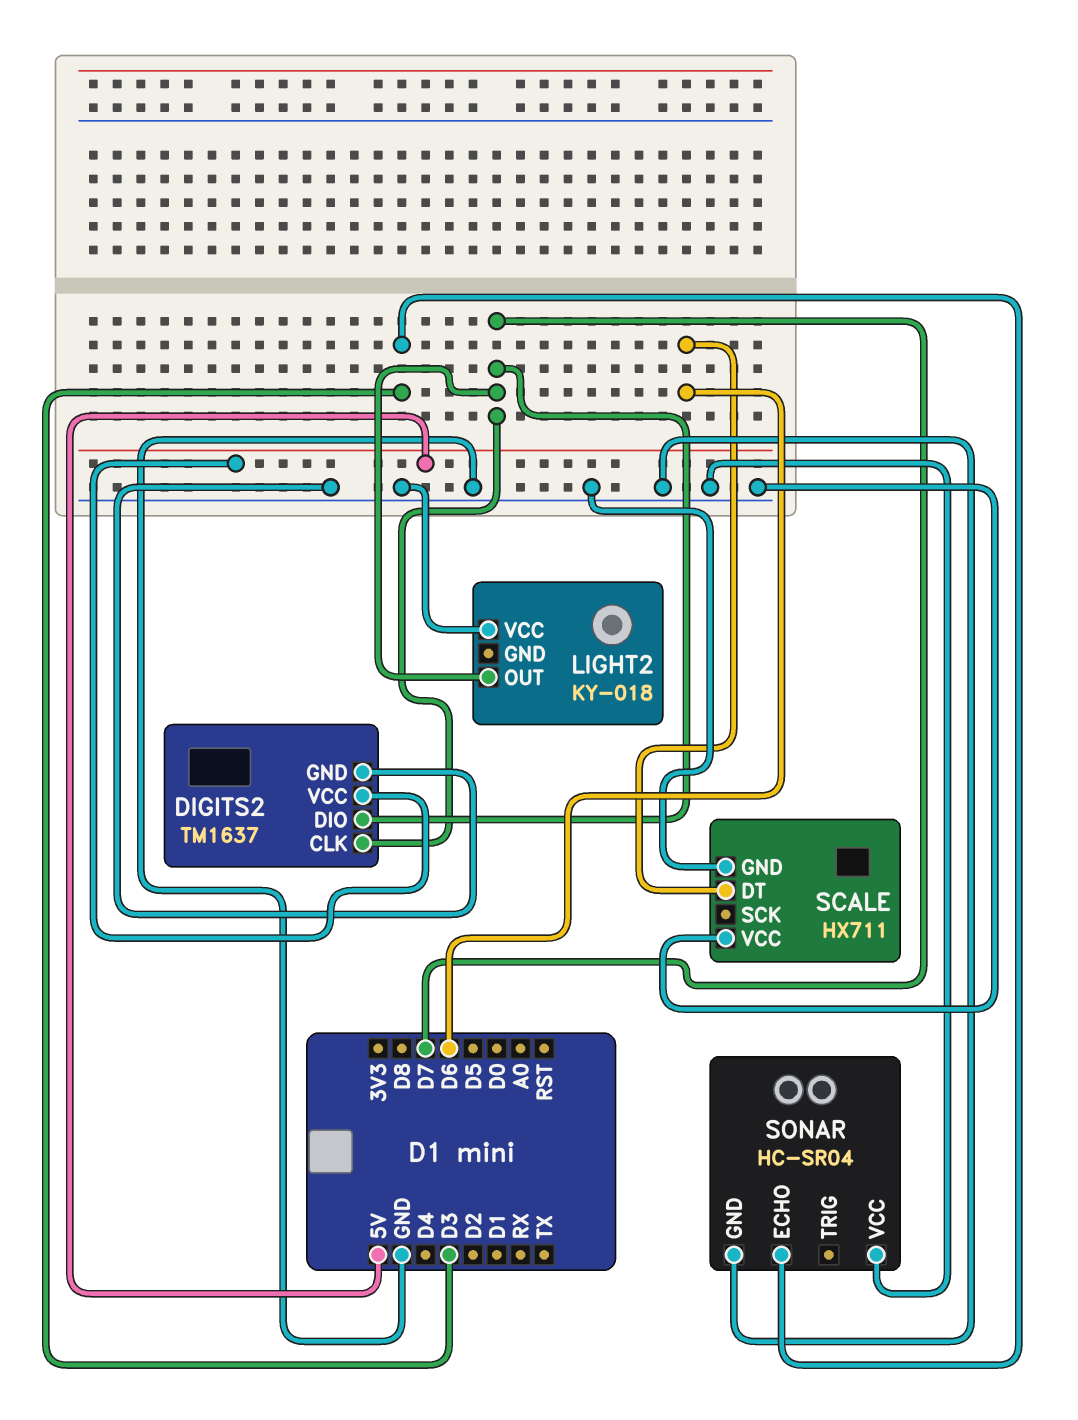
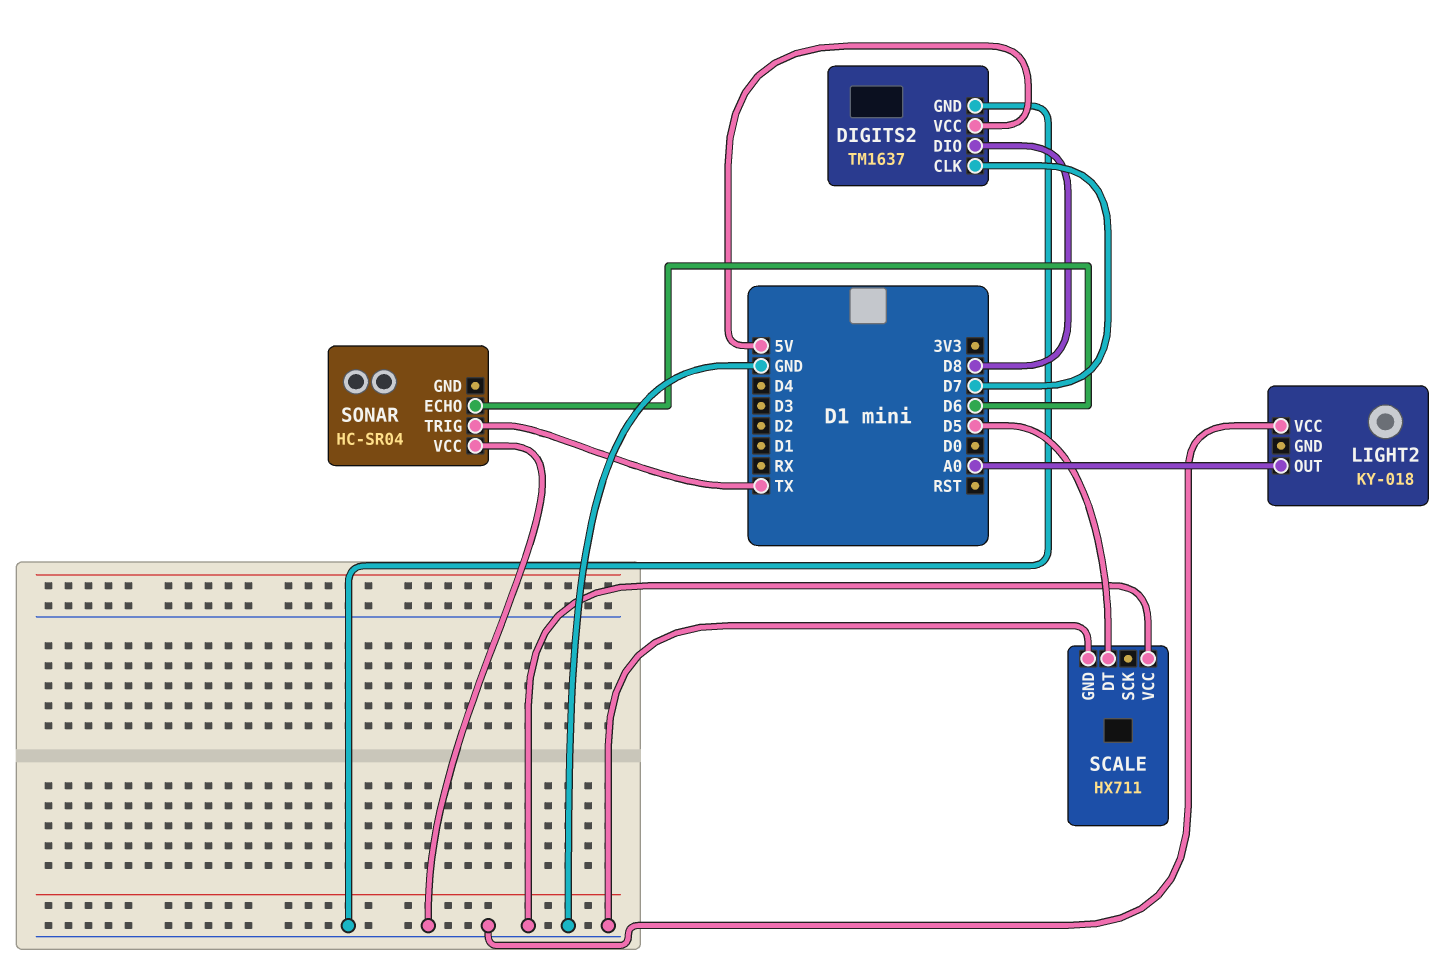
DIGITS2 pin DIO: D7 -> D8
LIGHT2 pin OUT: D7 -> A0
SCALE pin DT: D6 -> D5
SONAR pin ECHO: D3 -> D6
SONAR pin GND: GND -> none
SONAR pin TRIG: none -> TX

